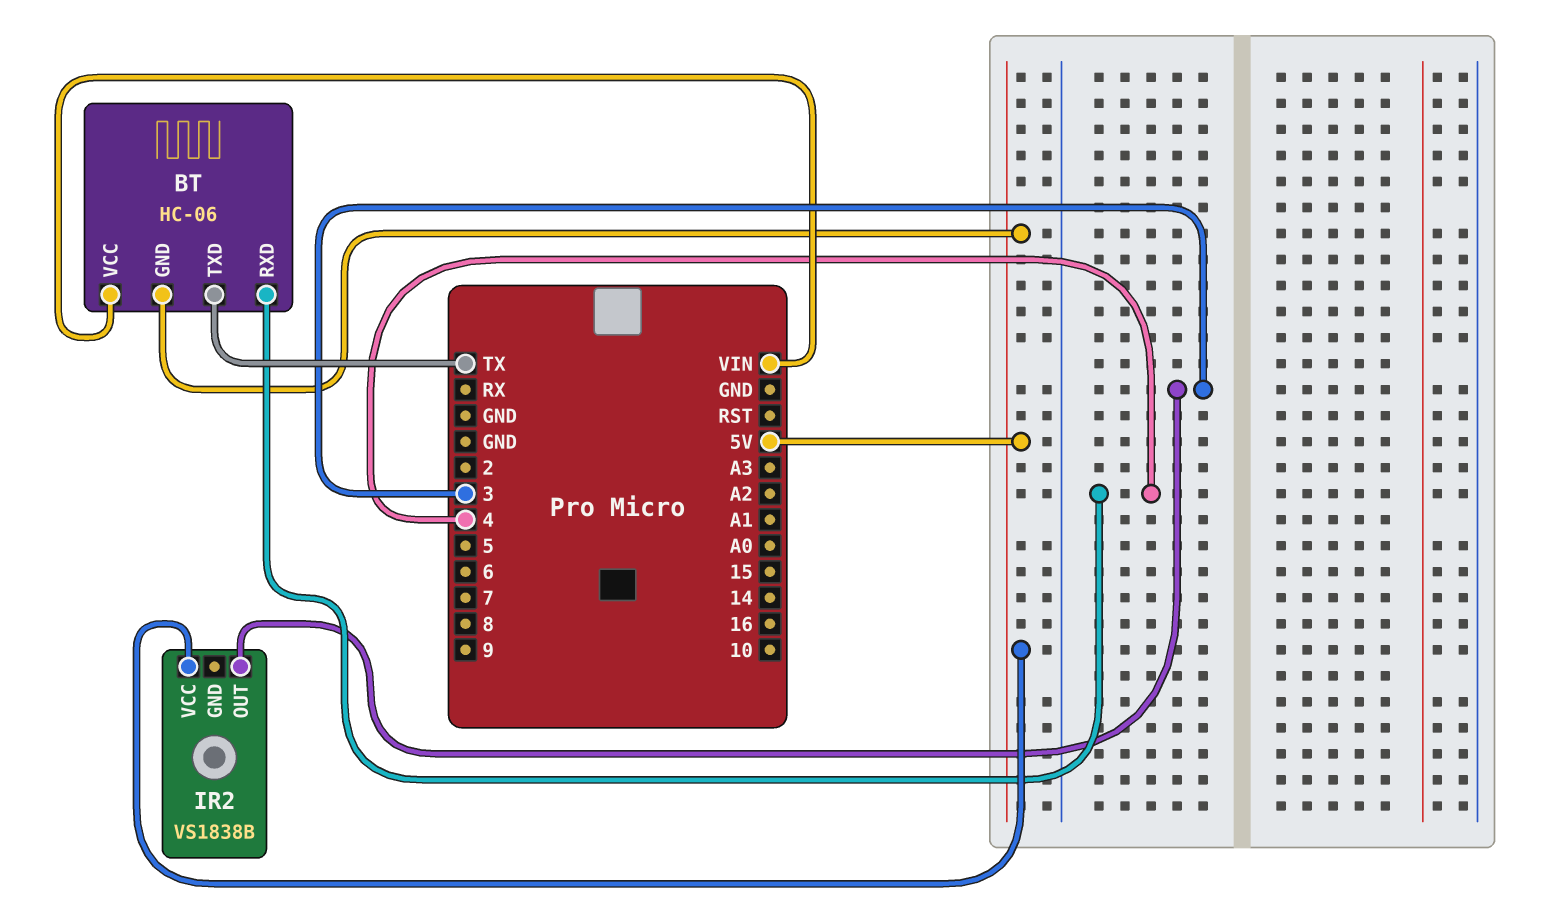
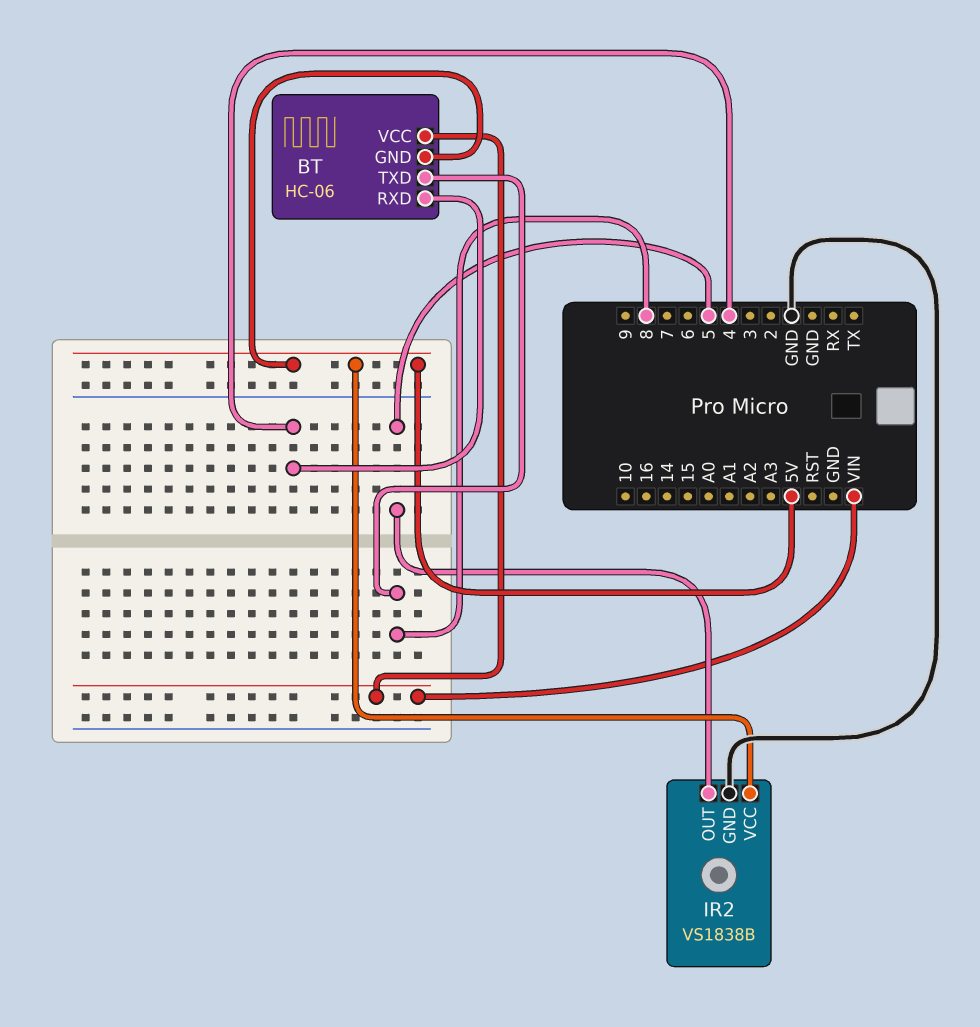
BT pin TXD: TX -> 8
IR2 pin GND: none -> GND
IR2 pin OUT: 3 -> 5

